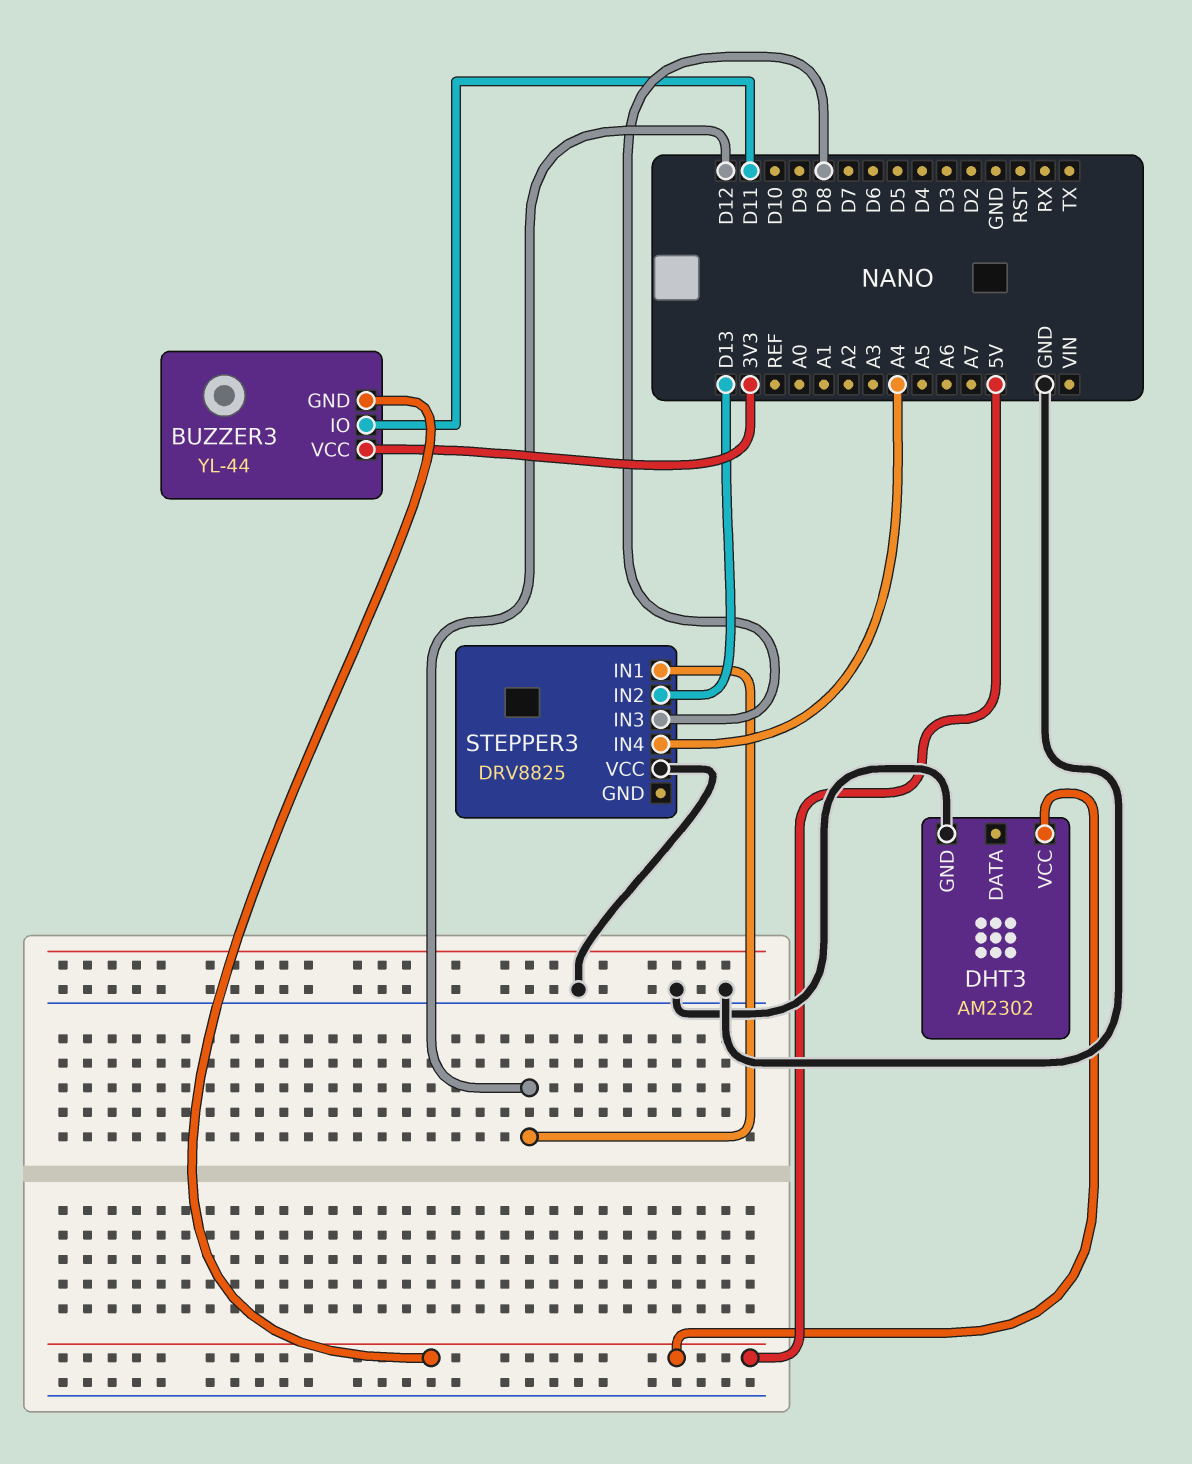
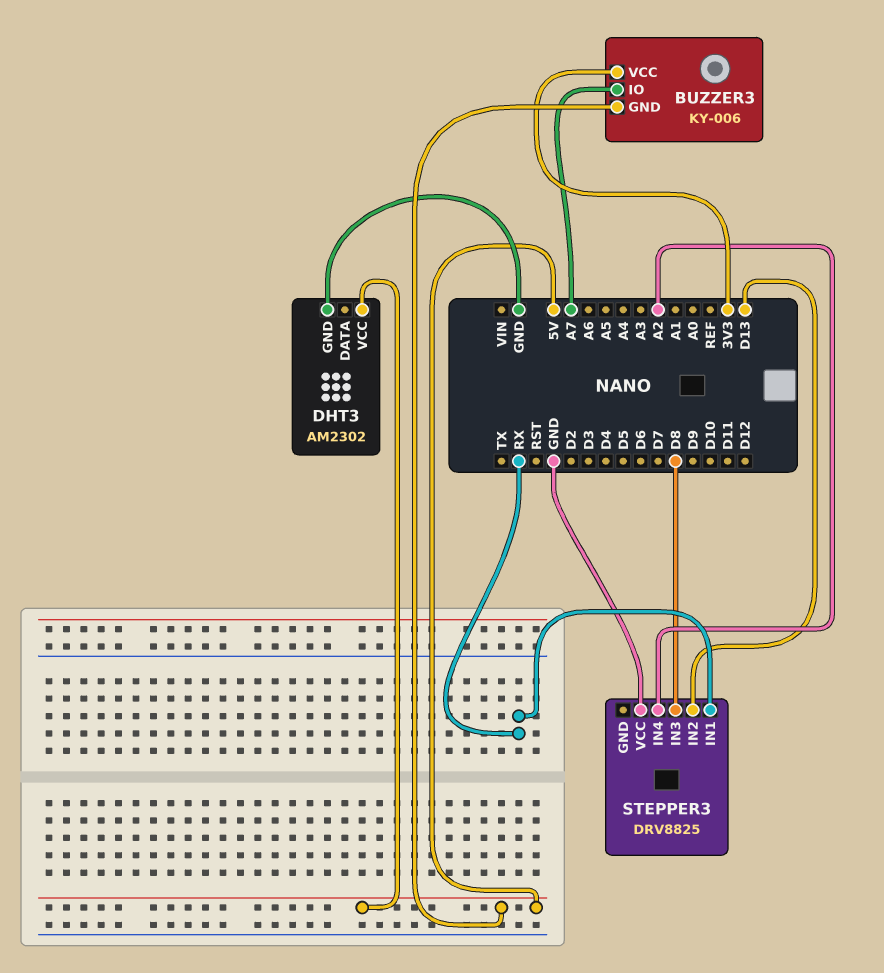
BUZZER3: YL-44 -> KY-006
BUZZER3 pin IO: D11 -> A7
STEPPER3 pin IN1: D12 -> RX
STEPPER3 pin IN4: A4 -> A2

